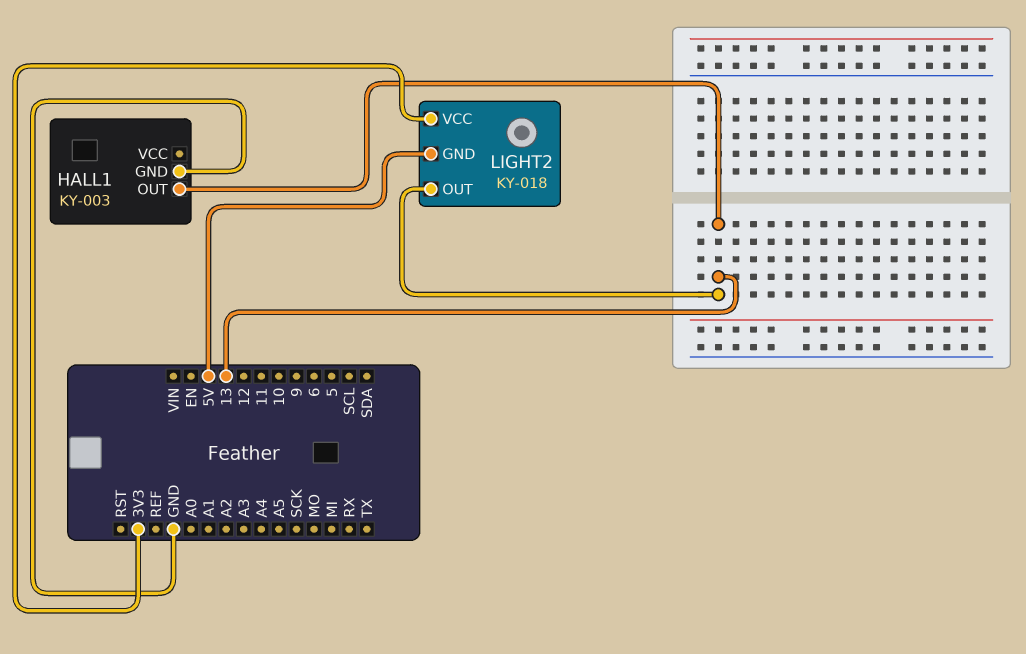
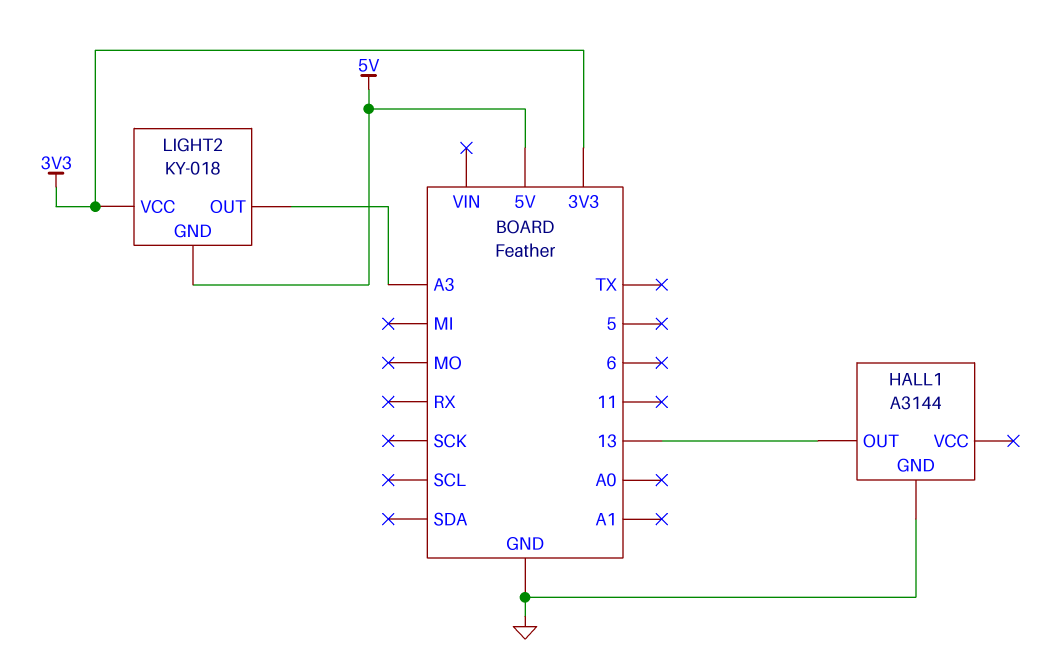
HALL1: KY-003 -> A3144
LIGHT2 pin OUT: 13 -> A3

